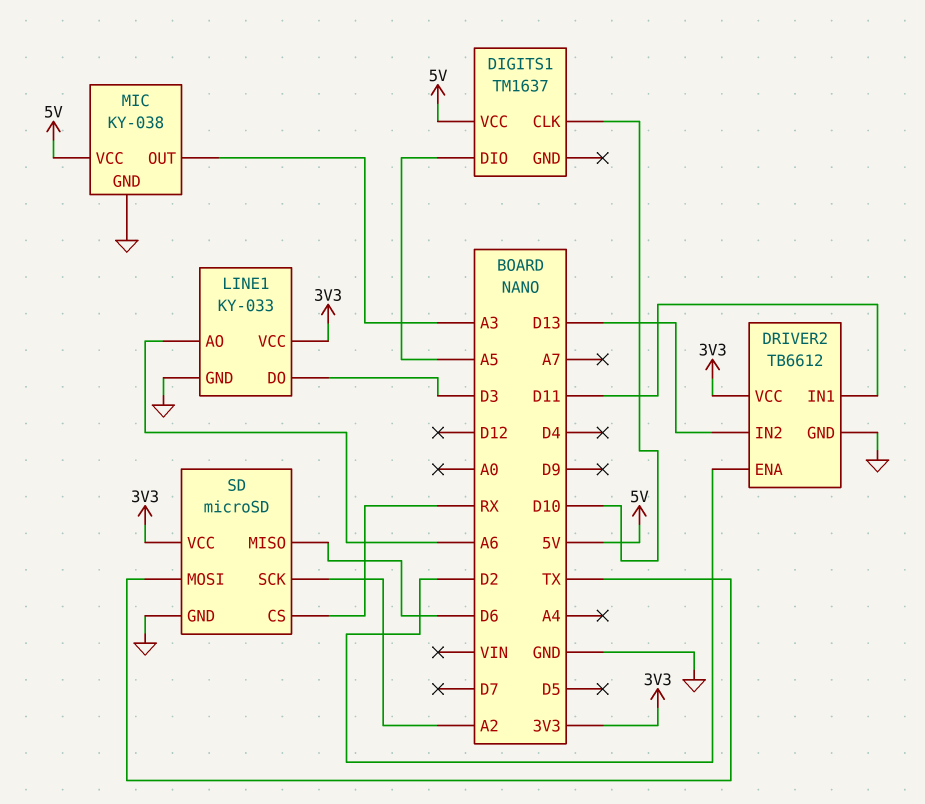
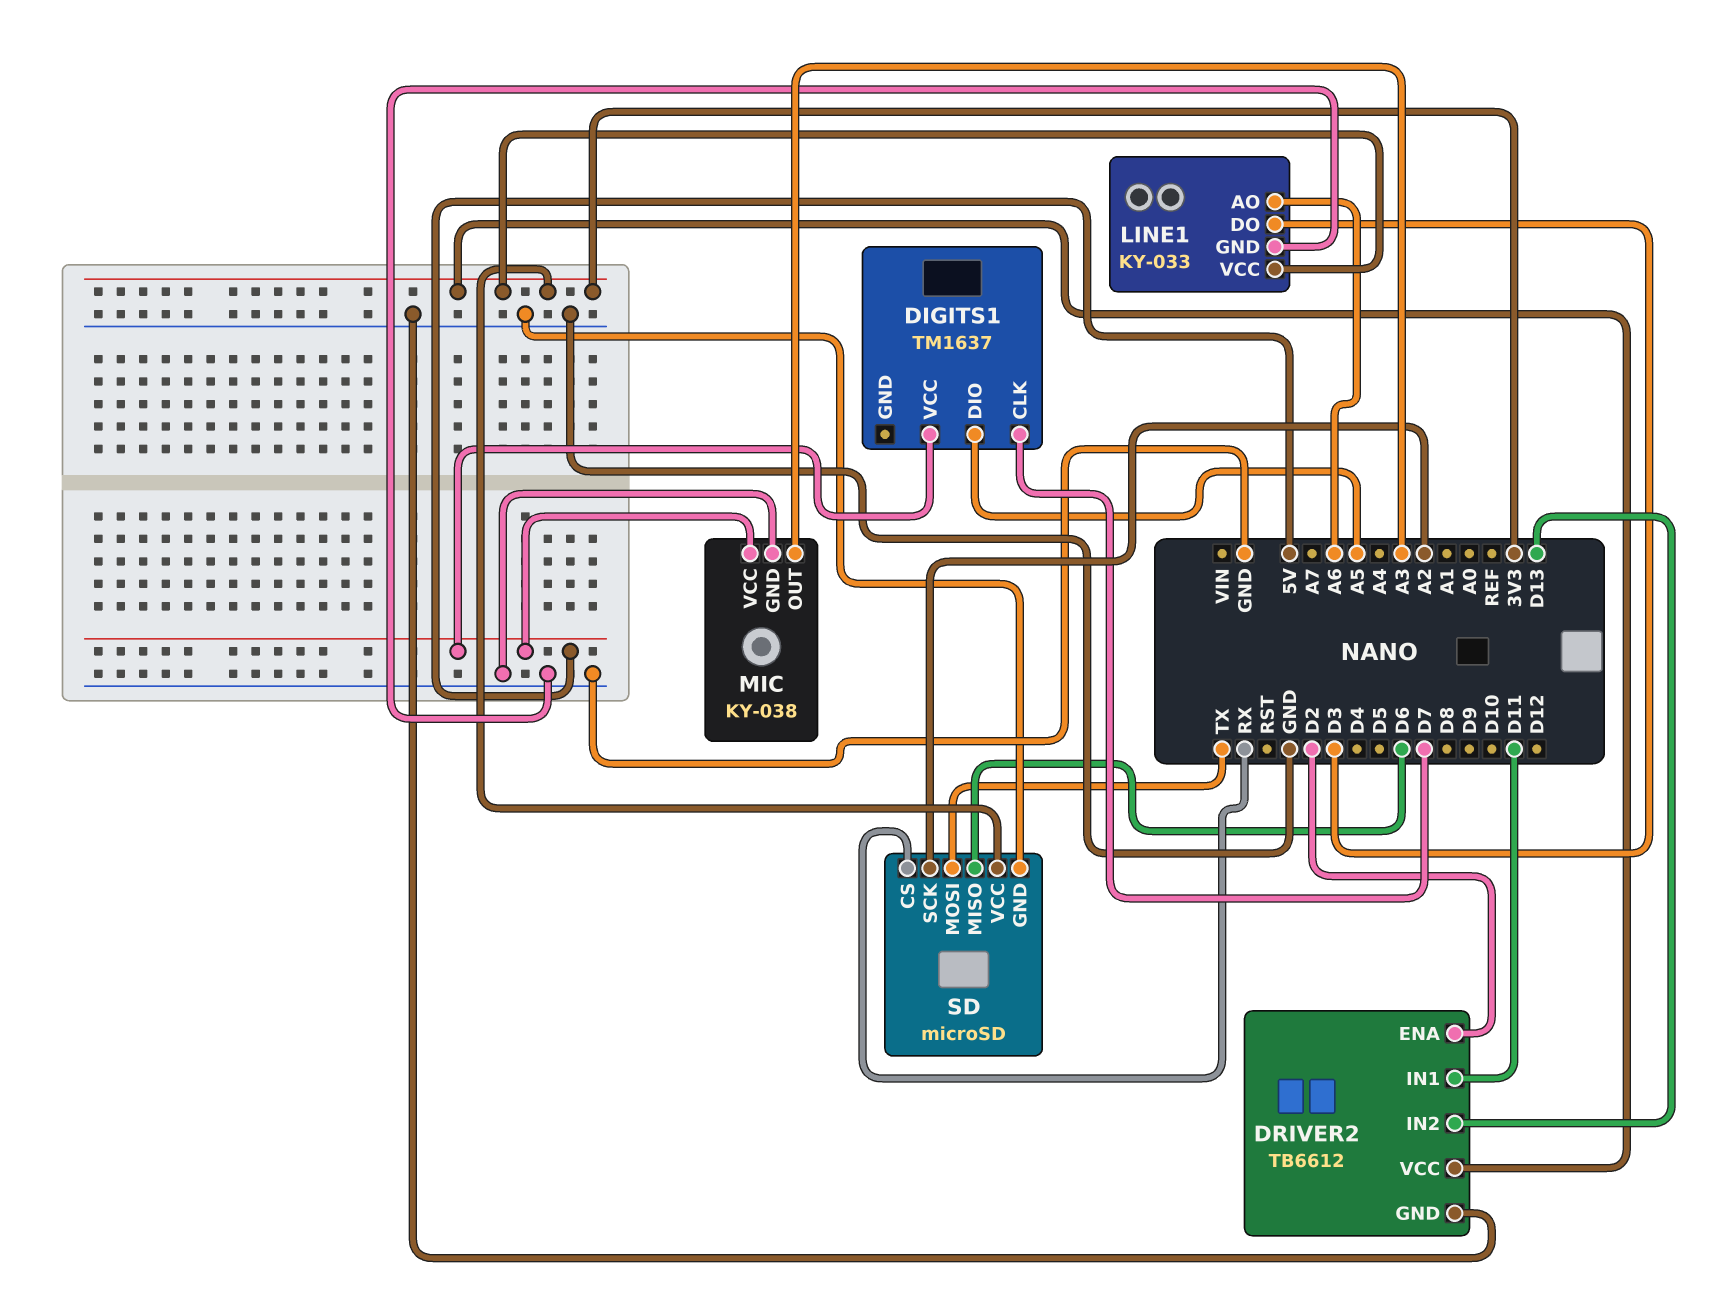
DIGITS1 pin CLK: D10 -> D7

